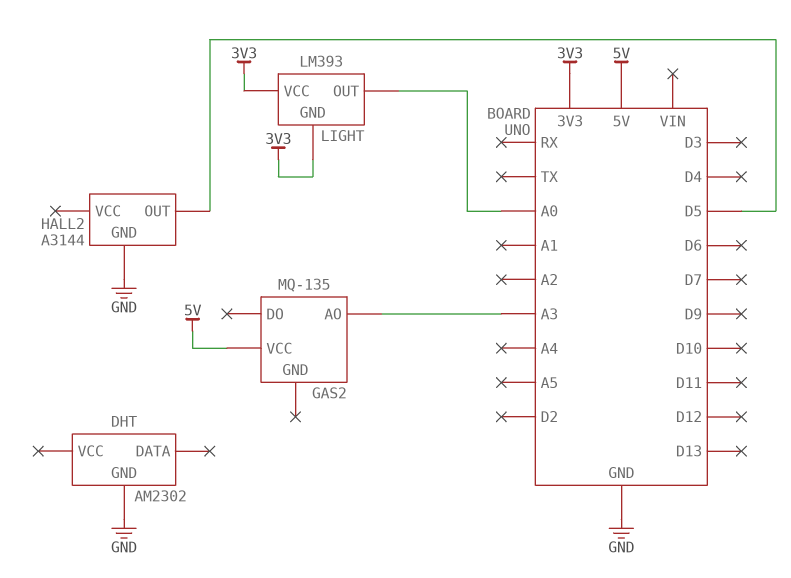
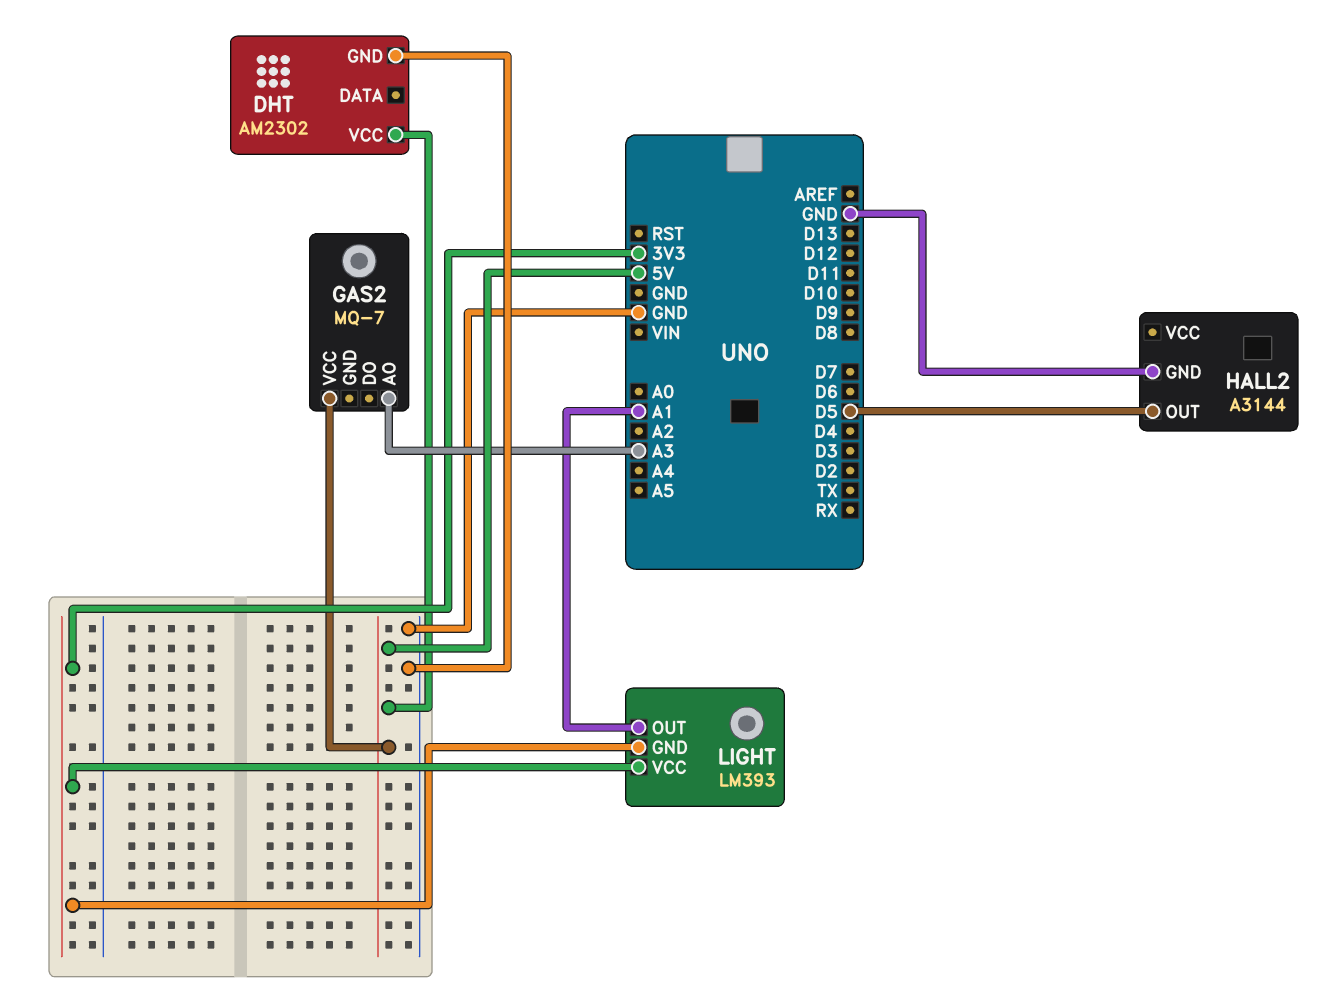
DHT pin VCC: none -> 5V
GAS2: MQ-135 -> MQ-7
LIGHT pin OUT: A0 -> A1

